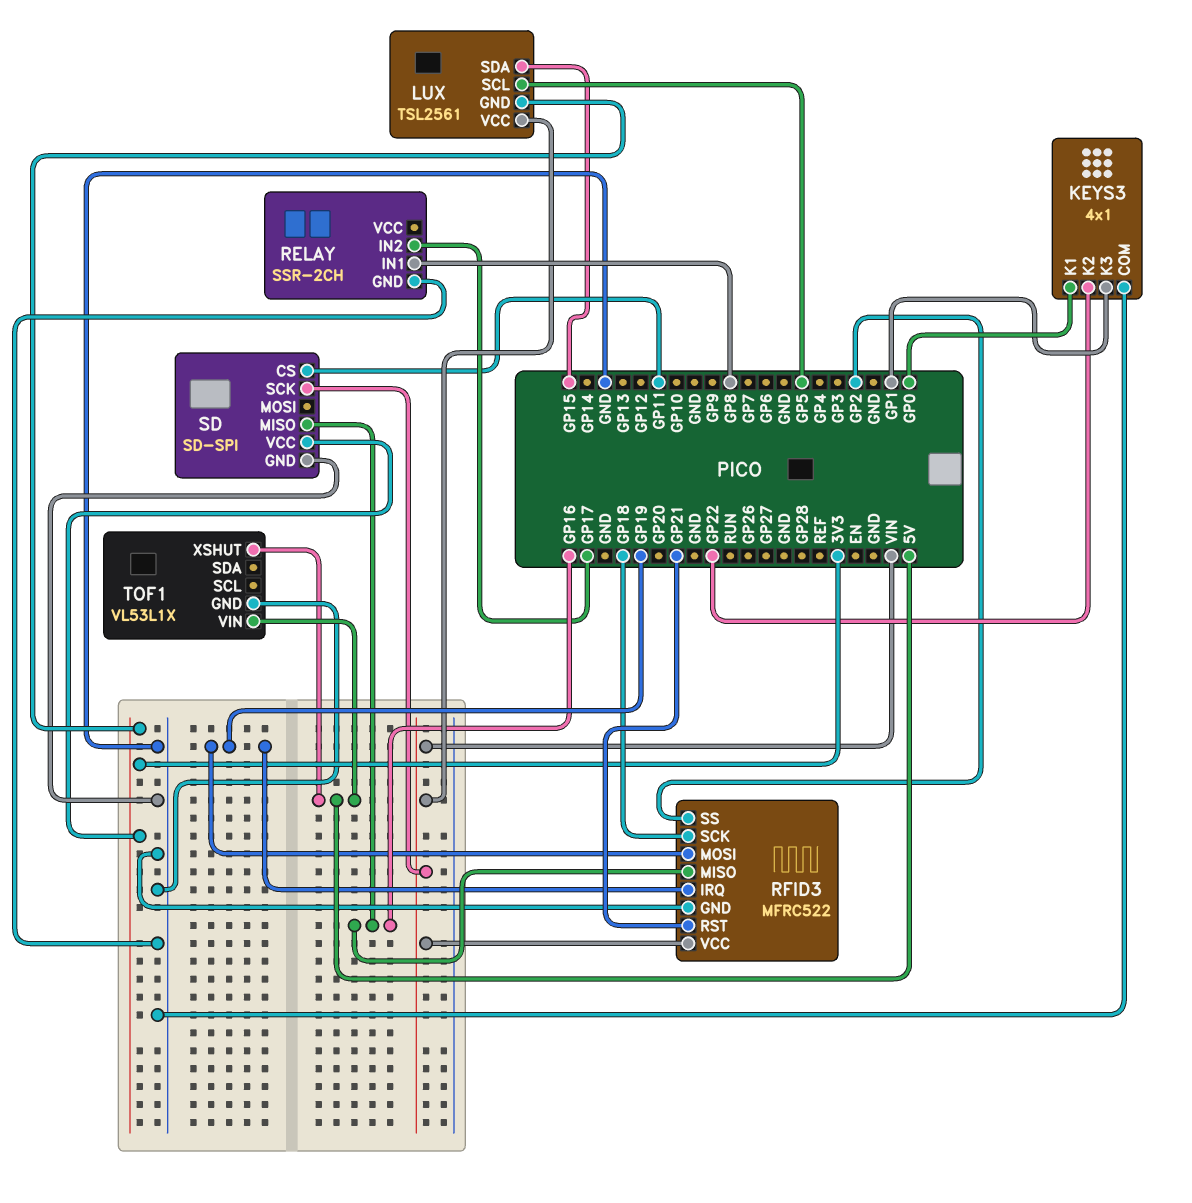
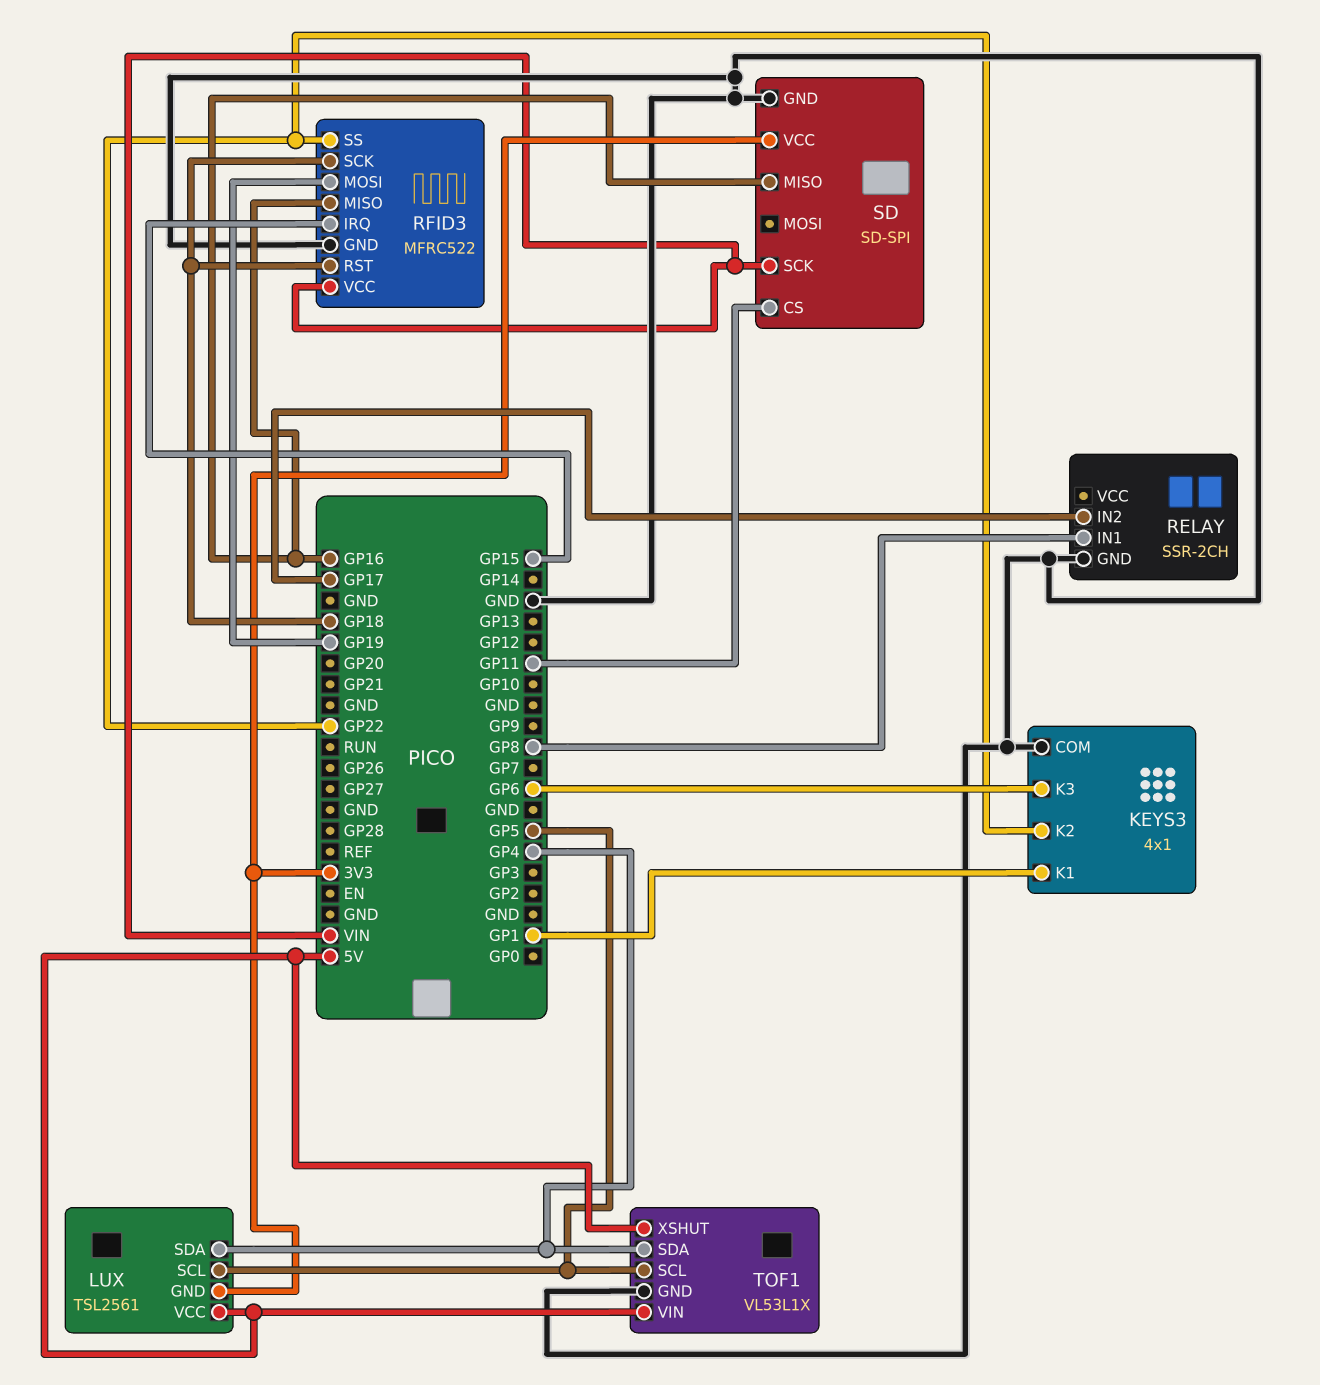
KEYS3 pin K1: GP0 -> GP1
KEYS3 pin K3: GP1 -> GP6
LUX pin SDA: GP15 -> GP4
LUX pin VCC: VIN -> 5V
RFID3 pin IRQ: GP19 -> GP15
RFID3 pin RST: GP21 -> GP18
RFID3 pin SS: GP2 -> GP22
TOF1 pin SCL: none -> GP5
TOF1 pin SDA: none -> GP4

